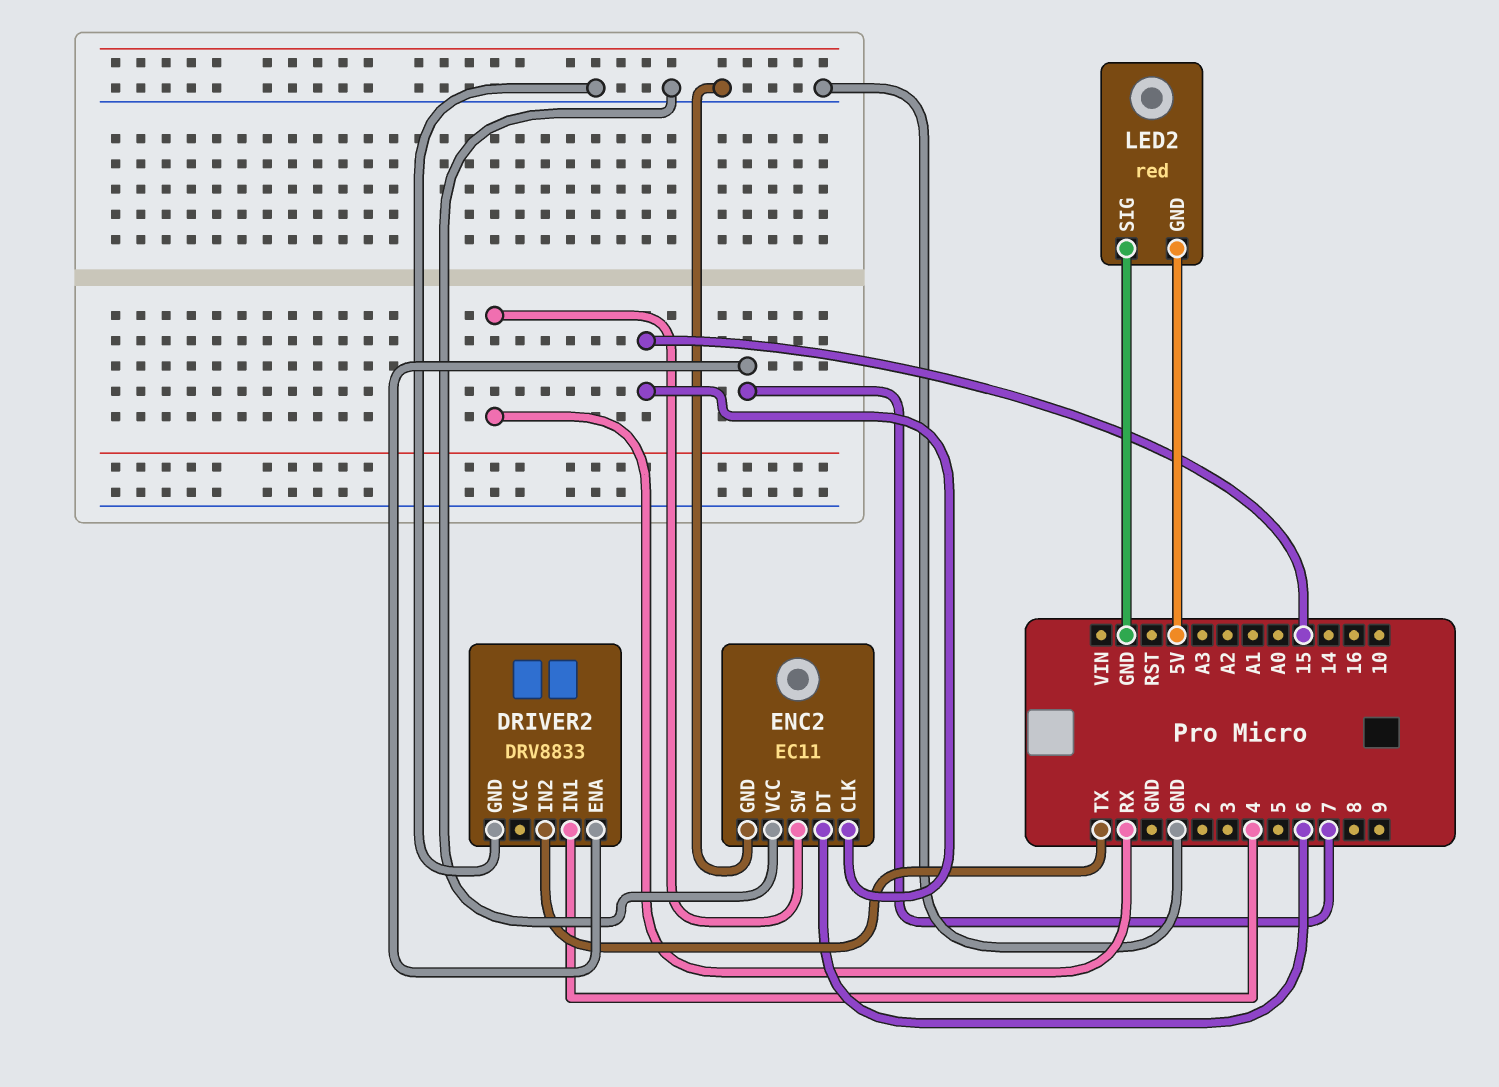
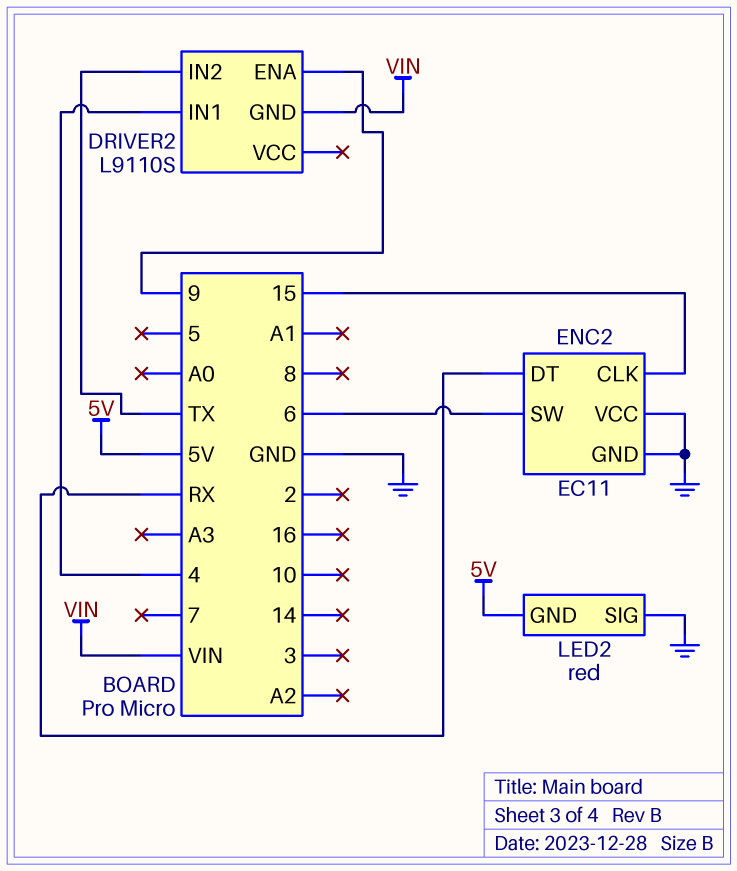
DRIVER2: DRV8833 -> L9110S
DRIVER2 pin ENA: 7 -> 9
DRIVER2 pin GND: GND -> VIN
ENC2 pin DT: 6 -> RX
ENC2 pin SW: RX -> 6

